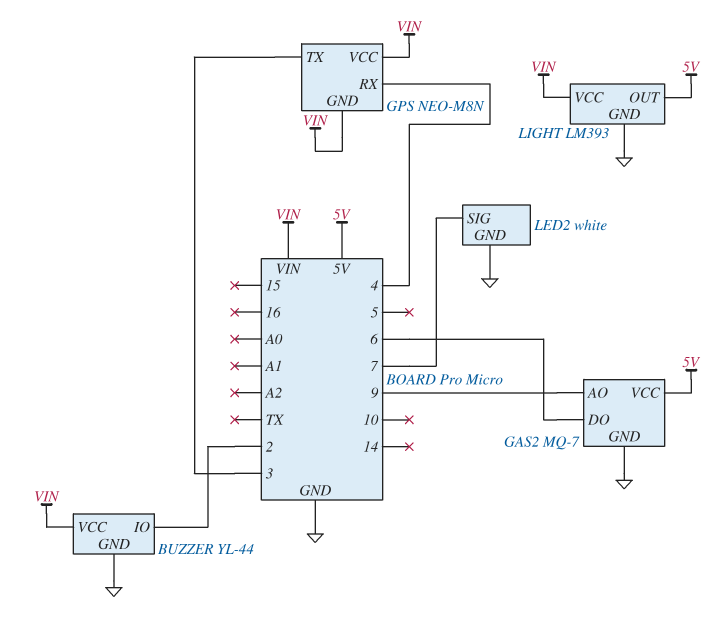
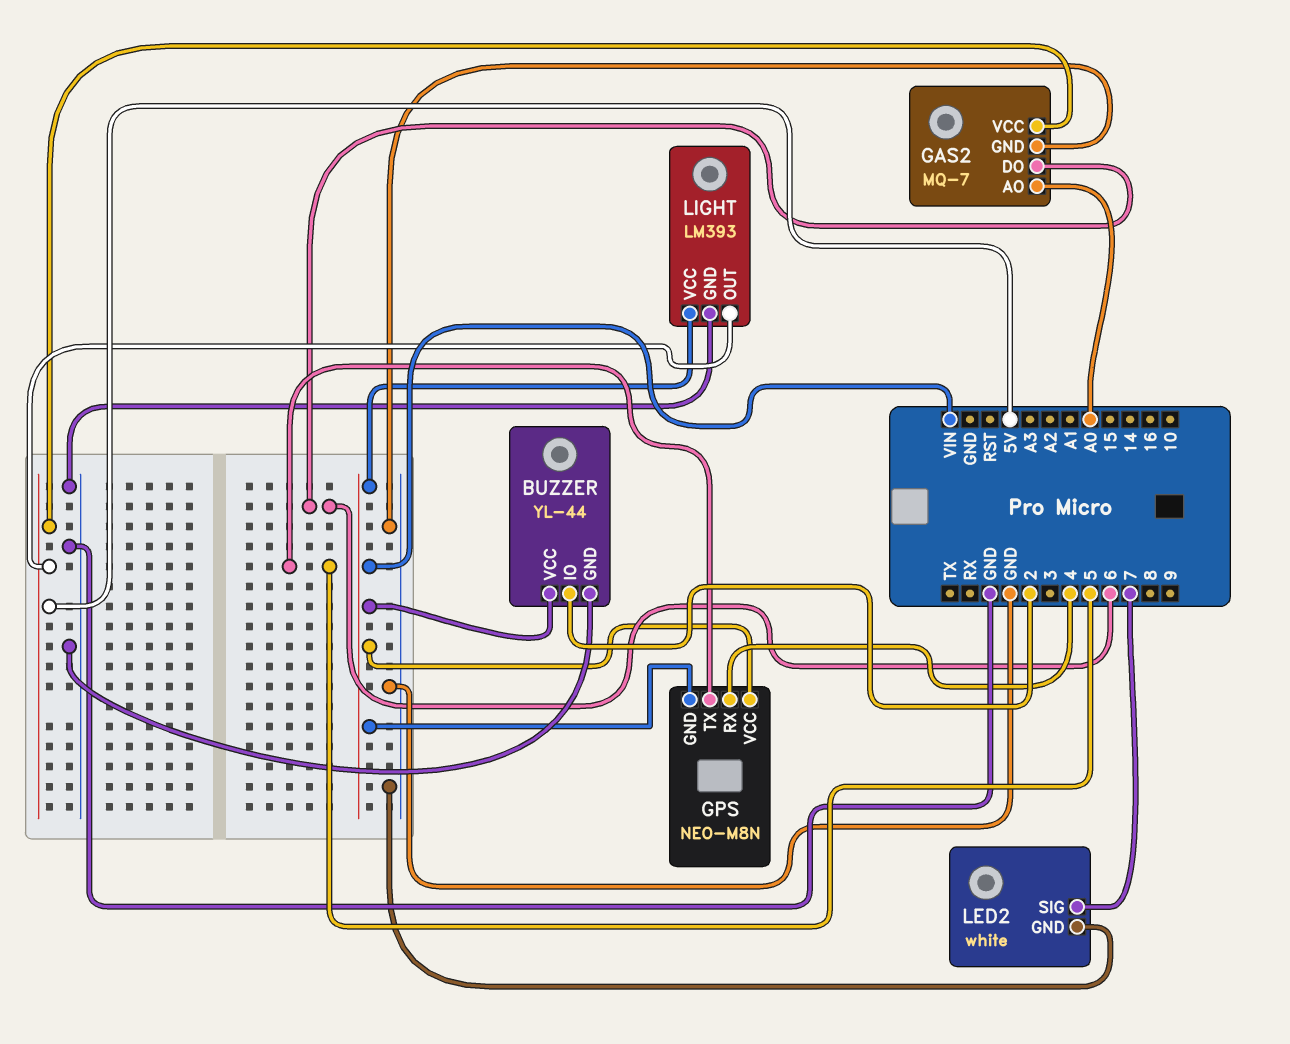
GAS2 pin AO: 9 -> A0
GPS pin TX: 3 -> 5

